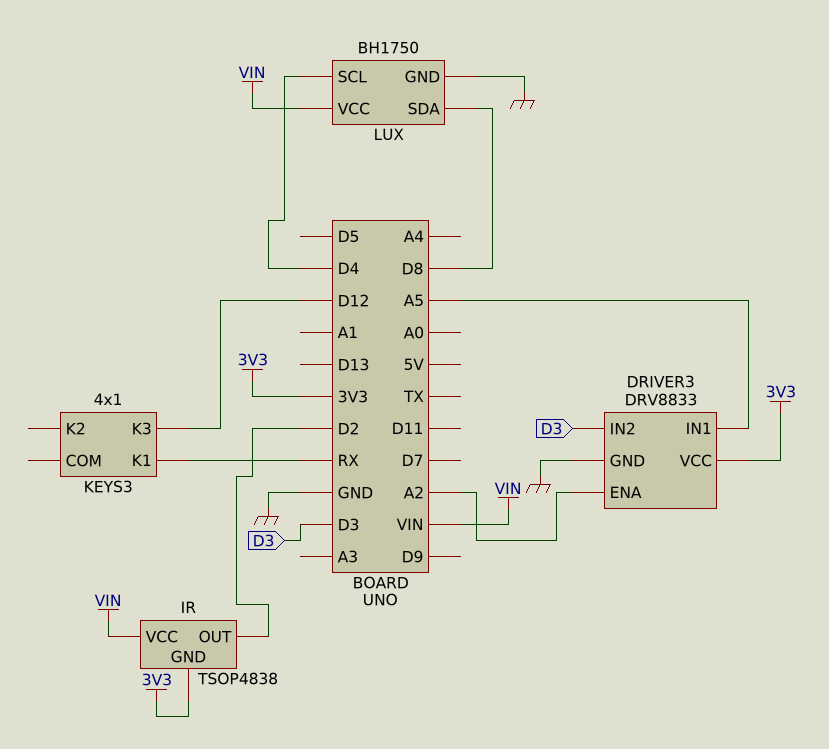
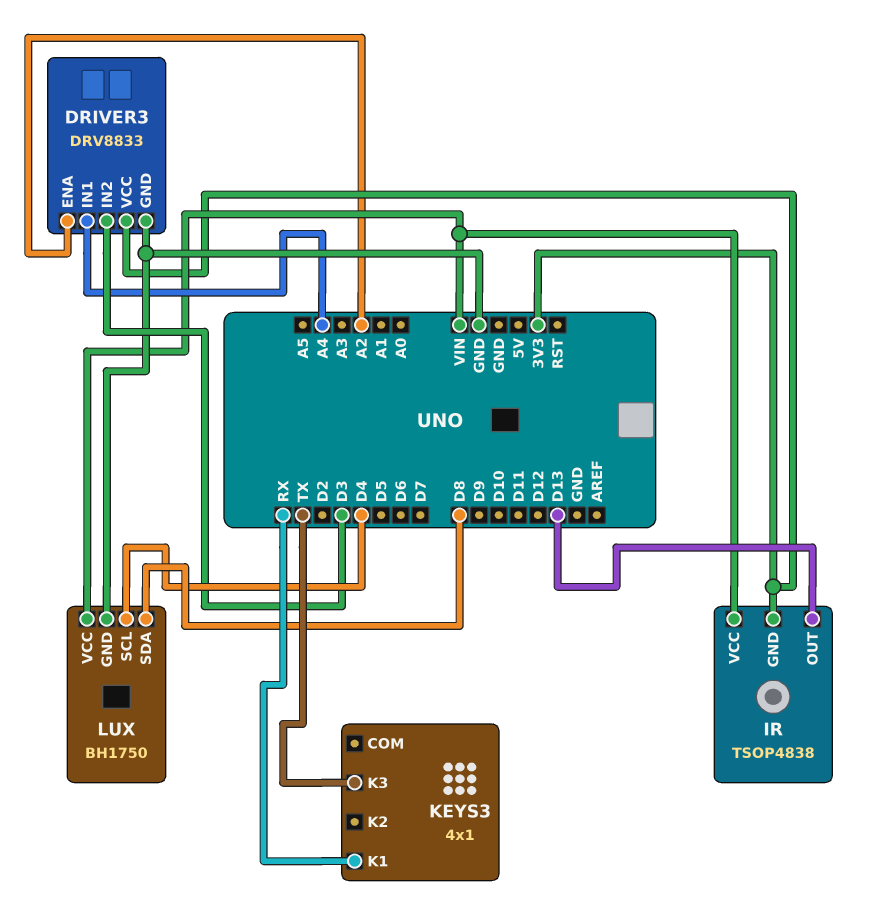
DRIVER3 pin IN1: A5 -> A4
IR pin OUT: D2 -> D13
KEYS3 pin K3: D12 -> TX

